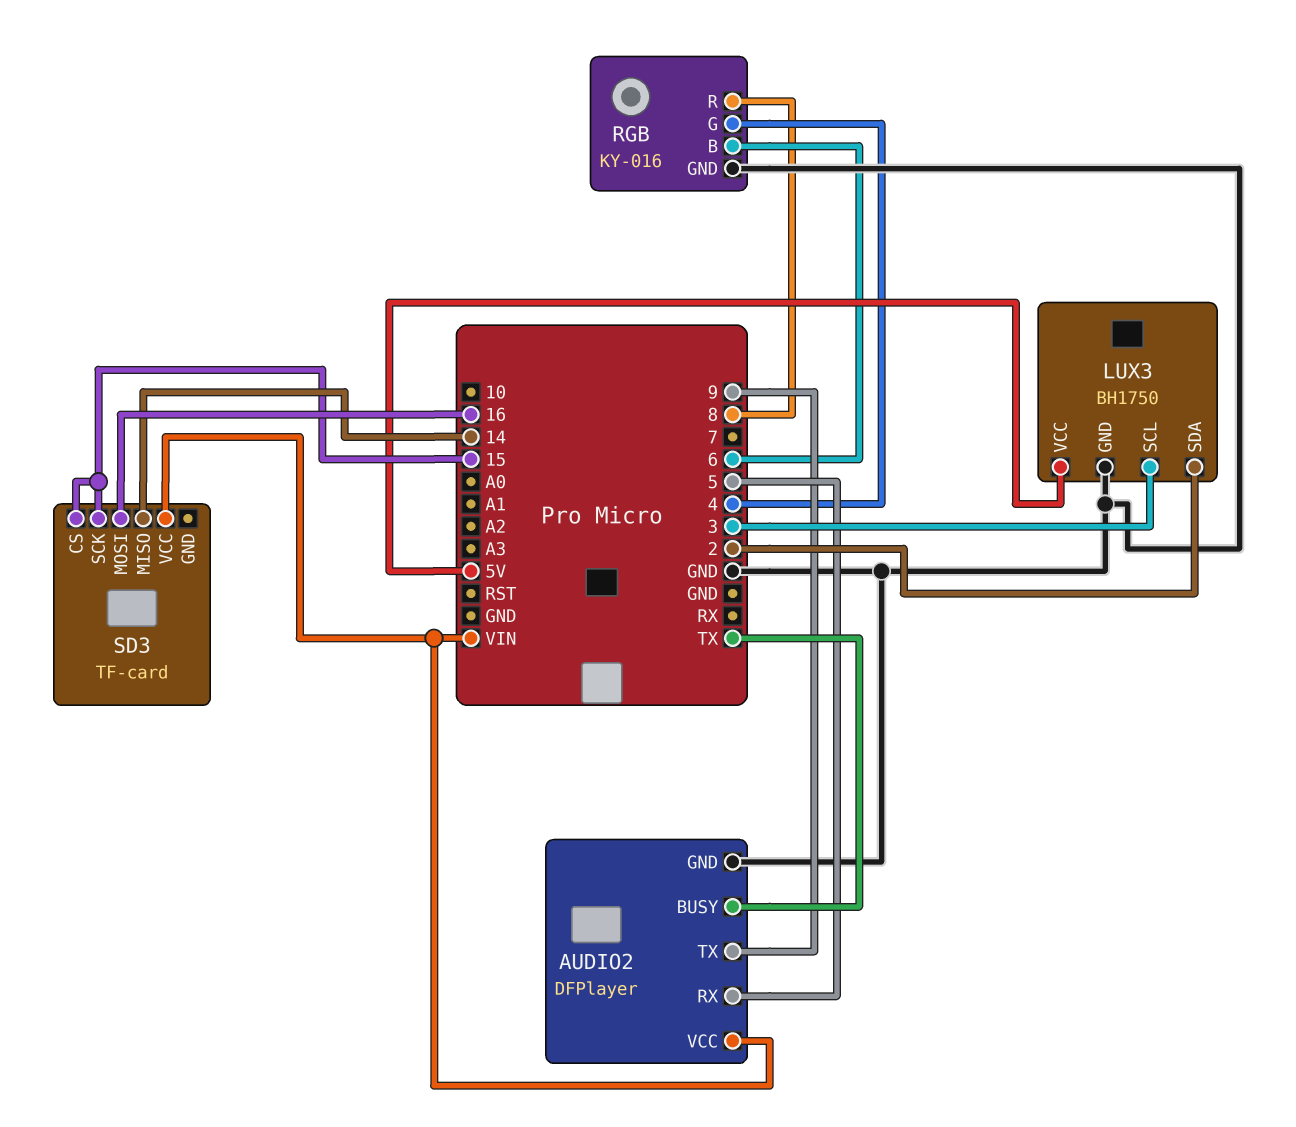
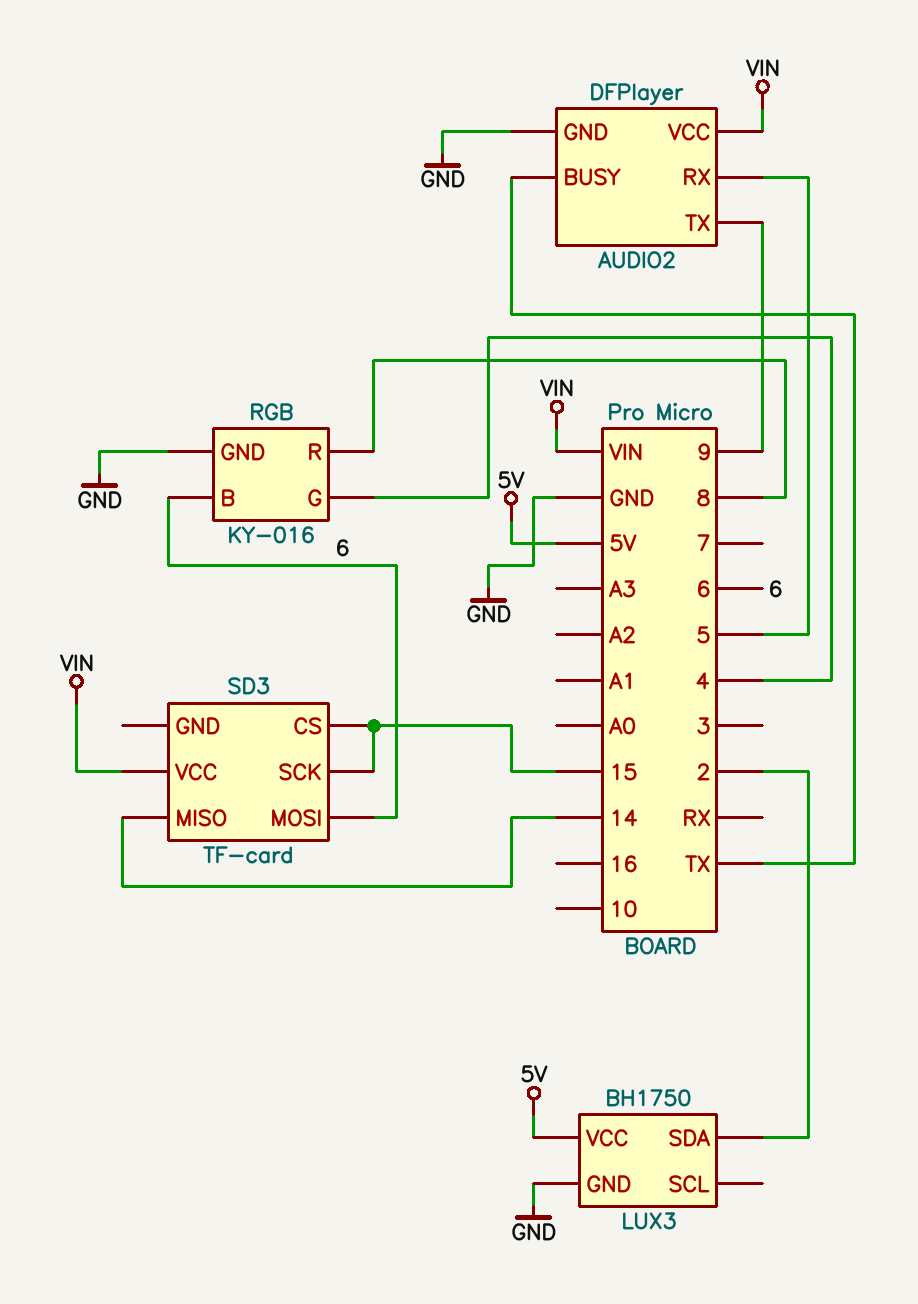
LUX3 pin SCL: 3 -> none
SD3 pin MOSI: 16 -> 6

